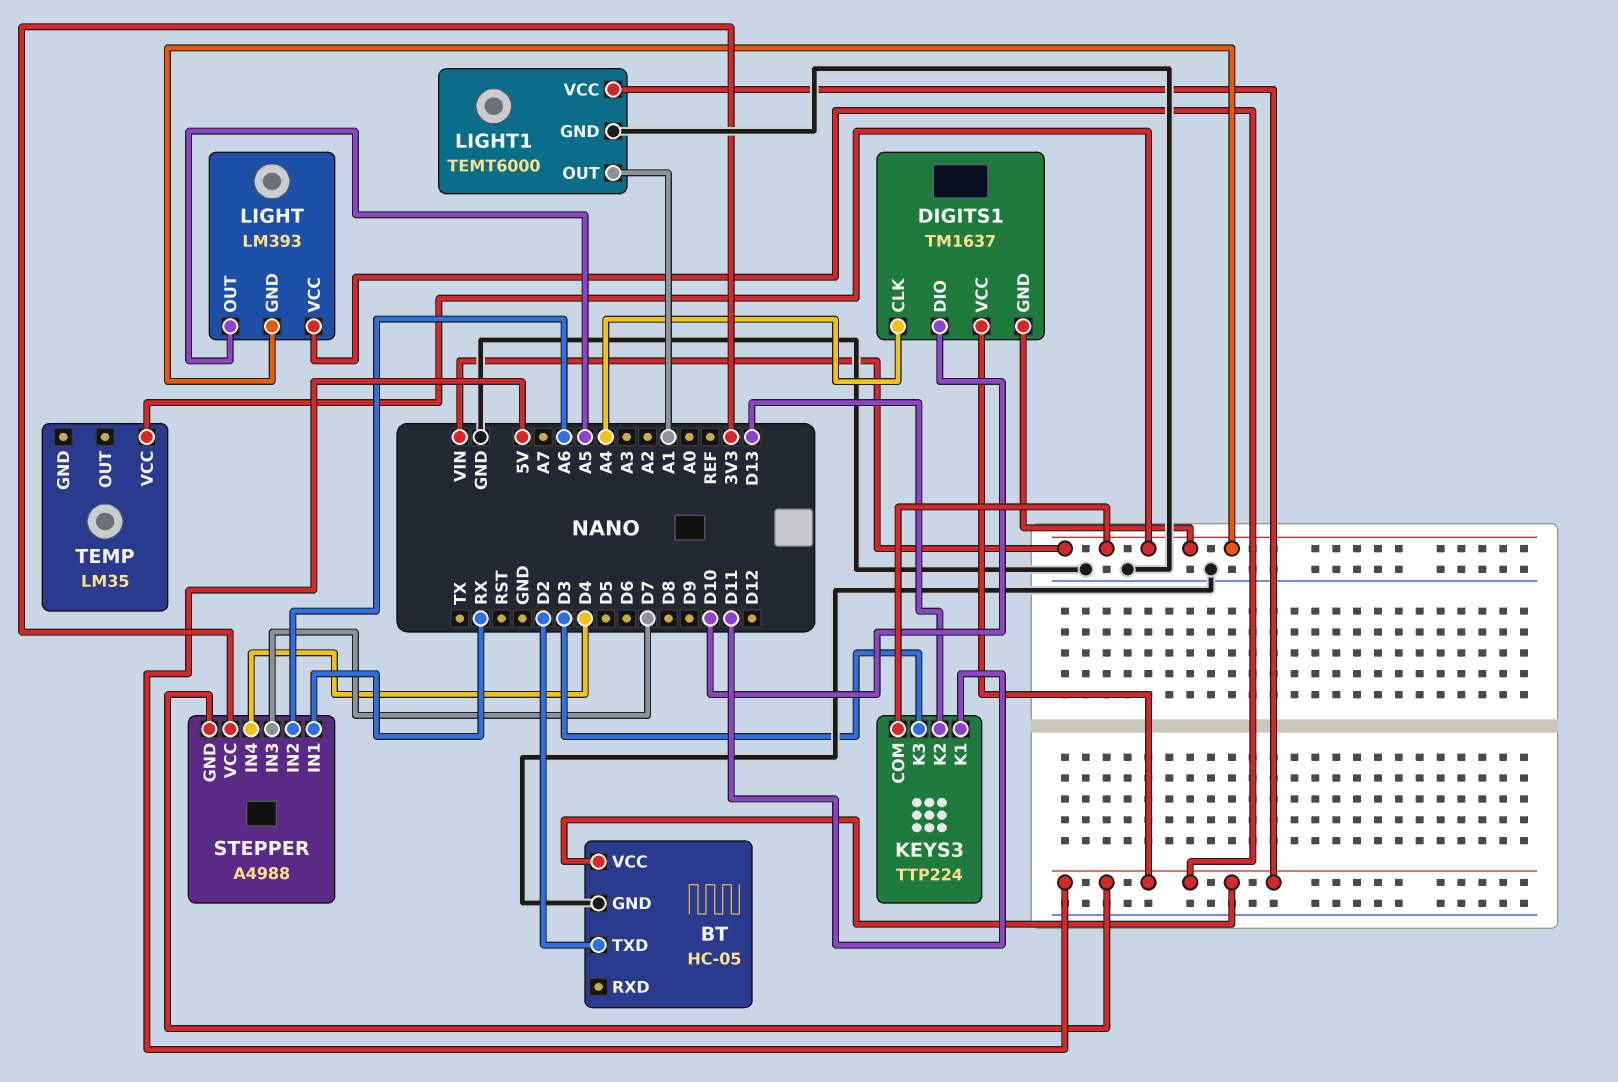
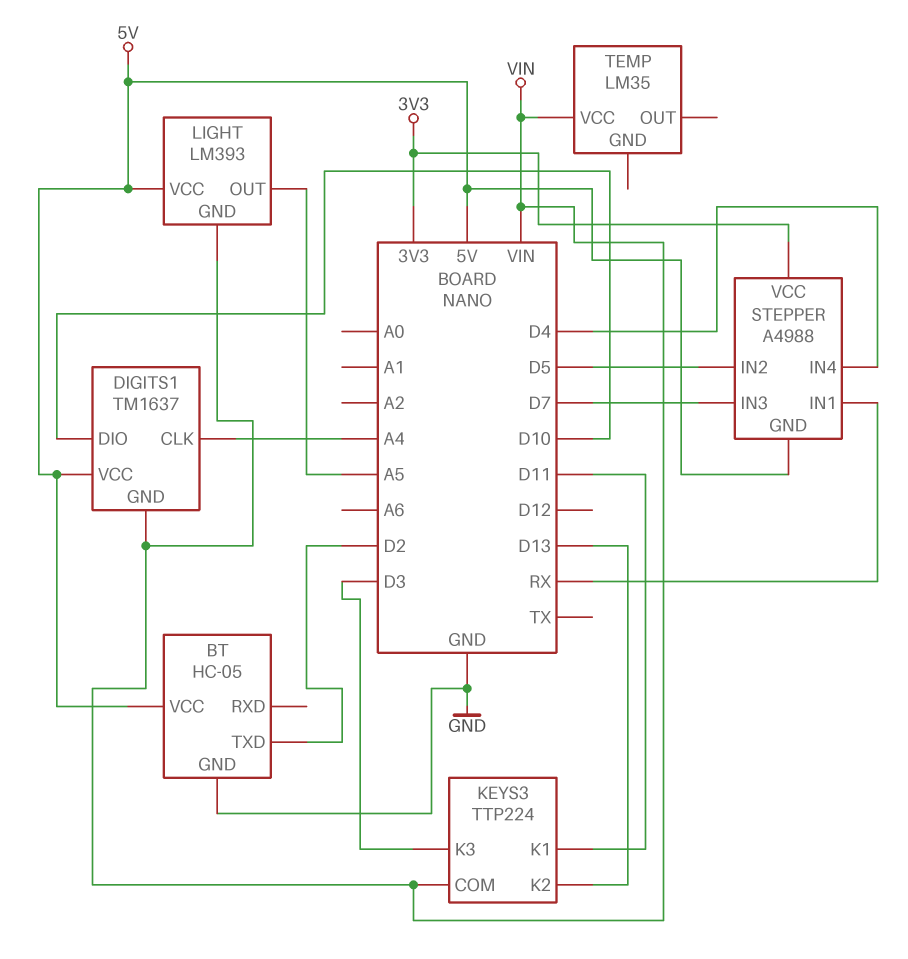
LIGHT1: TEMT6000 -> none
LIGHT1 pin GND: GND -> none
LIGHT1 pin OUT: A1 -> none
LIGHT1 pin VCC: 5V -> none
STEPPER pin IN2: A6 -> D5

